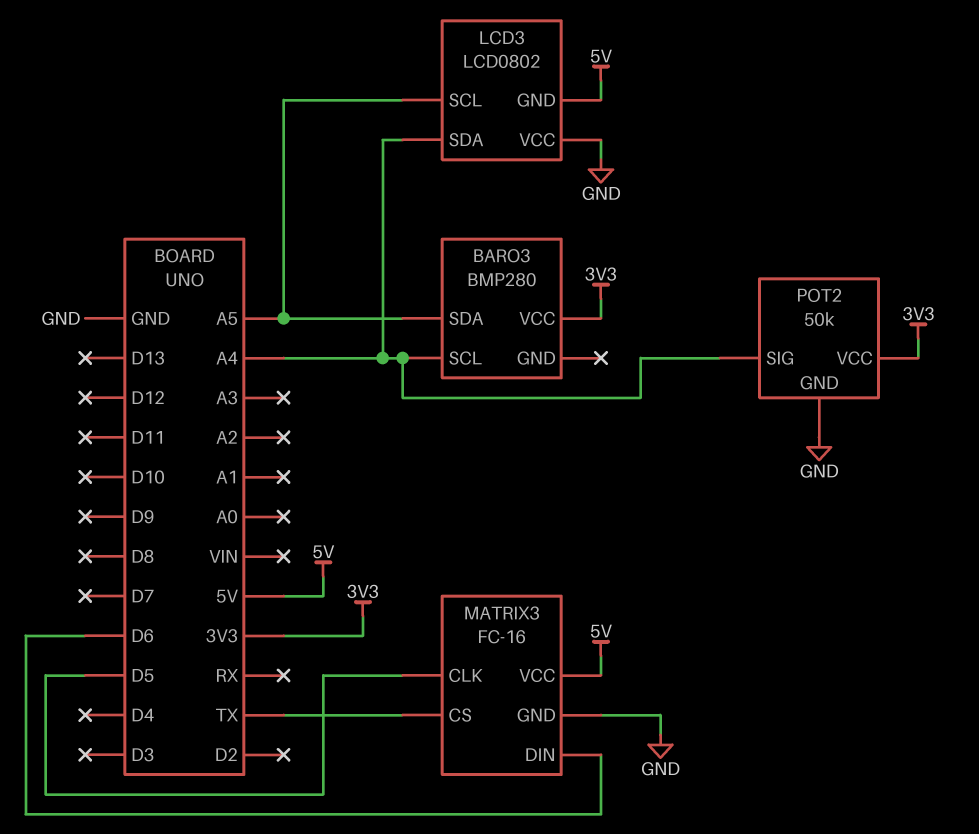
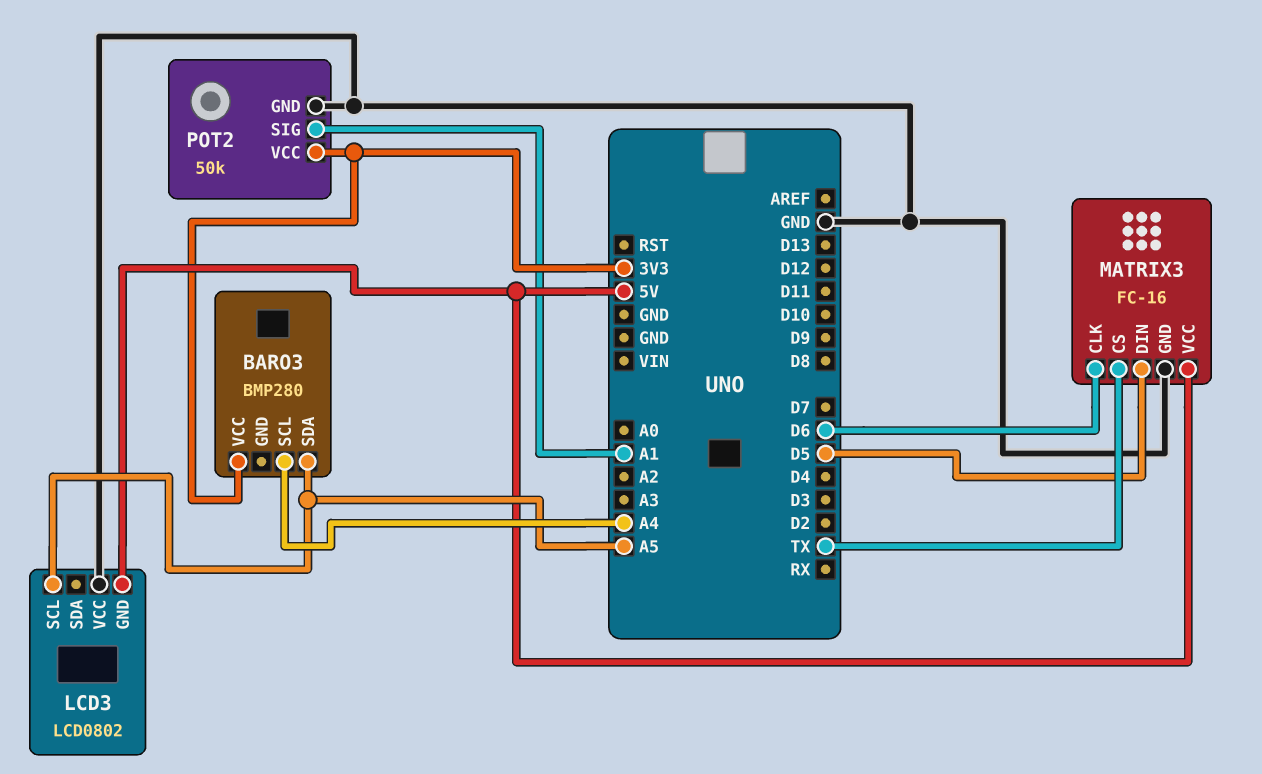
LCD3 pin SDA: A4 -> none
MATRIX3 pin CLK: D5 -> D6
MATRIX3 pin DIN: D6 -> D5
POT2 pin SIG: A4 -> A1

